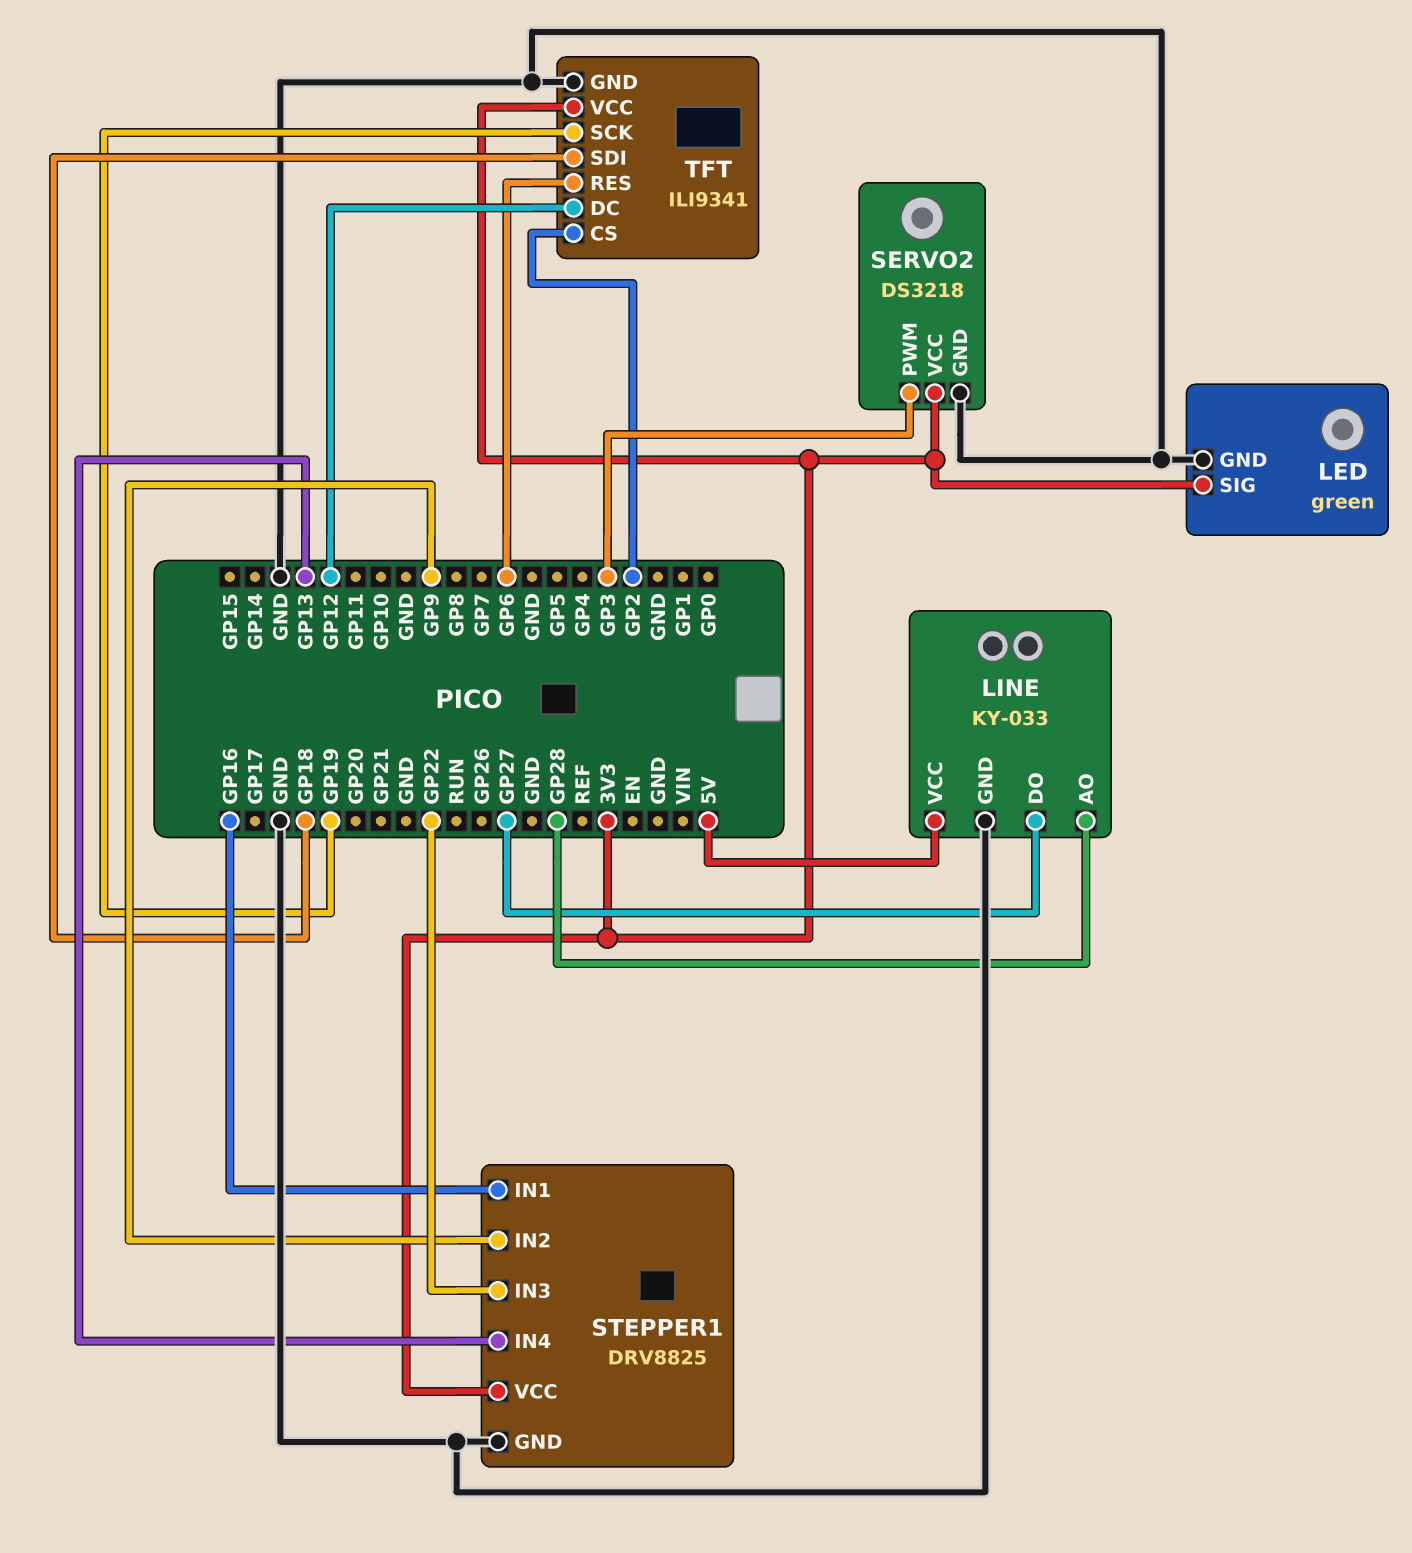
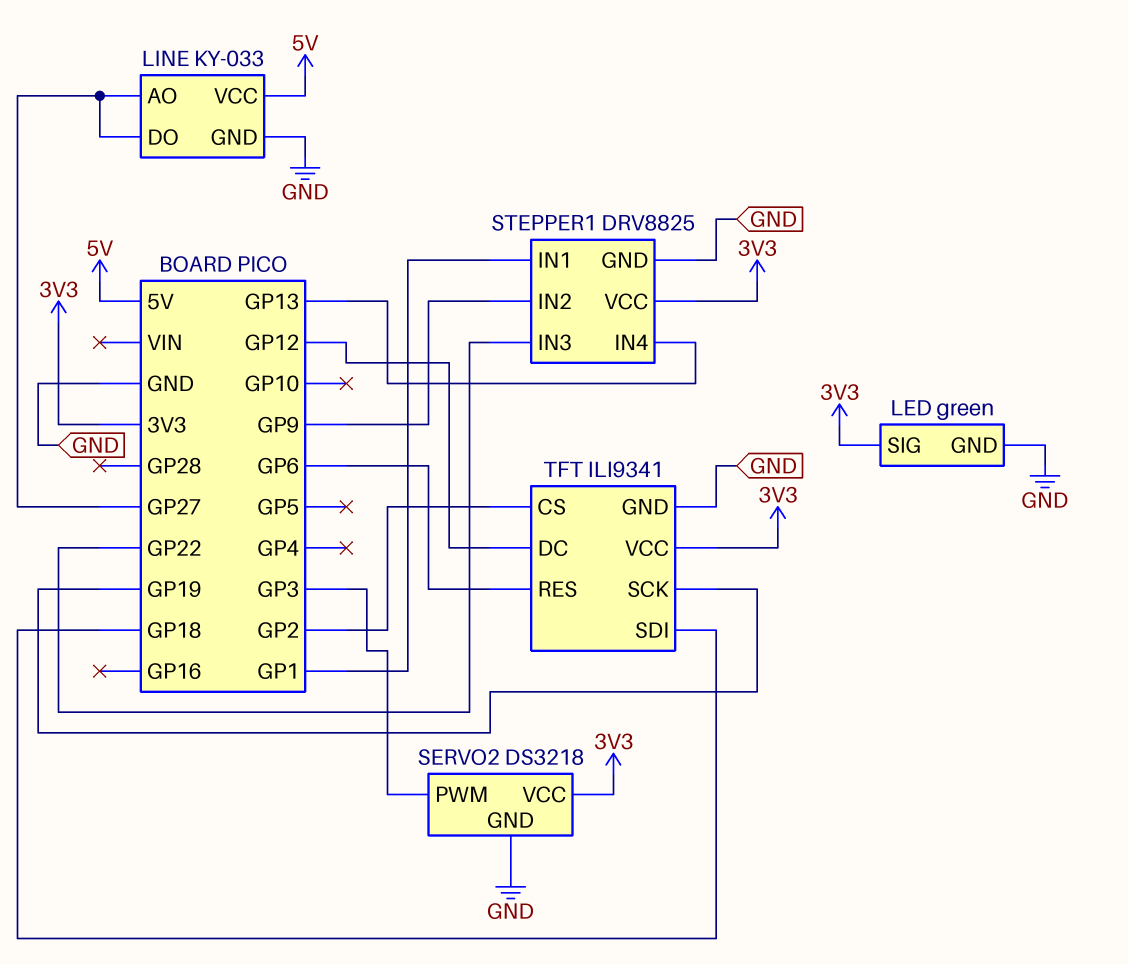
LINE pin AO: GP28 -> GP27
STEPPER1 pin IN1: GP16 -> GP1

